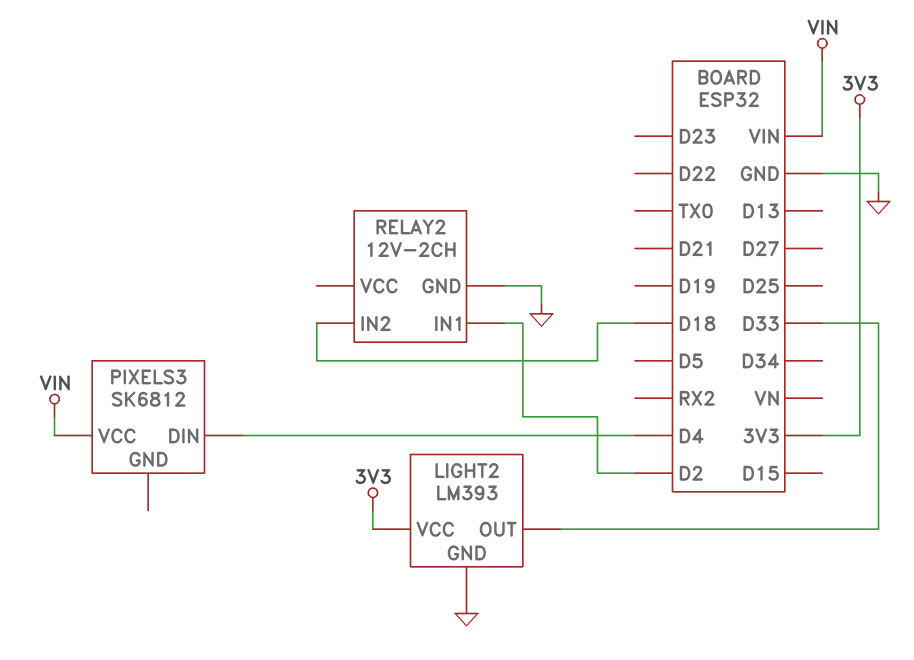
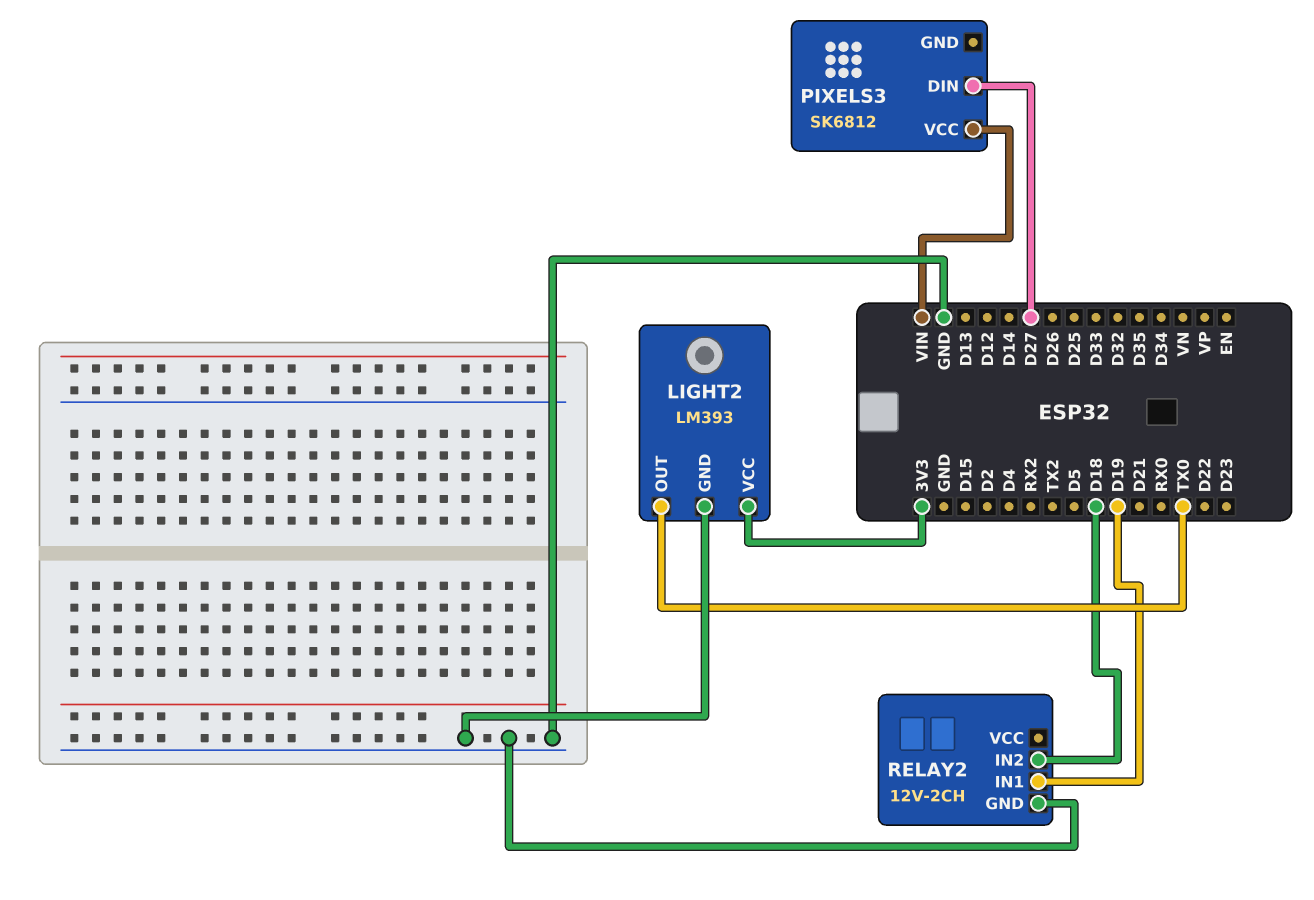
LIGHT2 pin OUT: D33 -> TX0
PIXELS3 pin DIN: D4 -> D27
RELAY2 pin IN1: D2 -> D19

